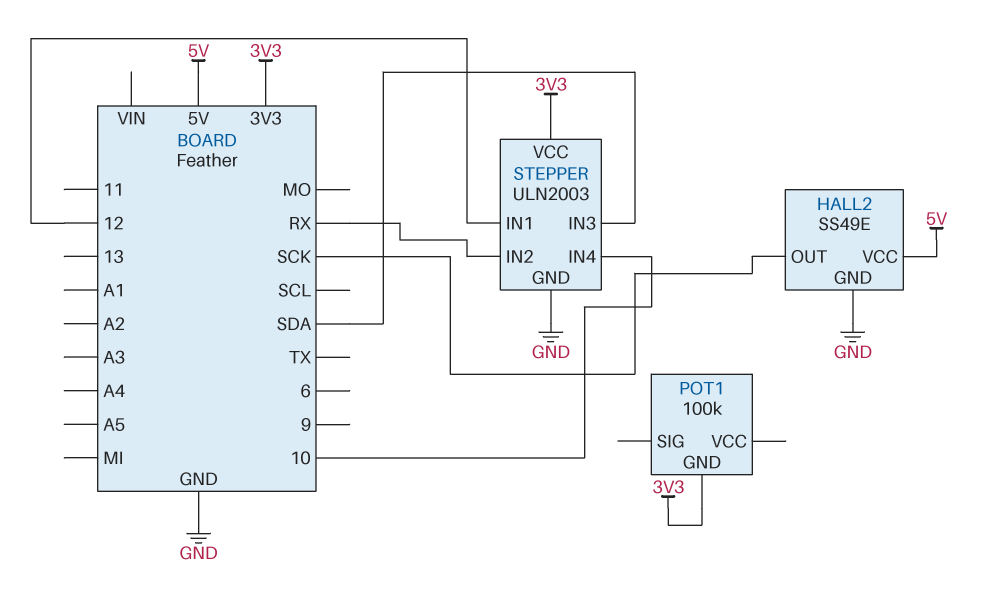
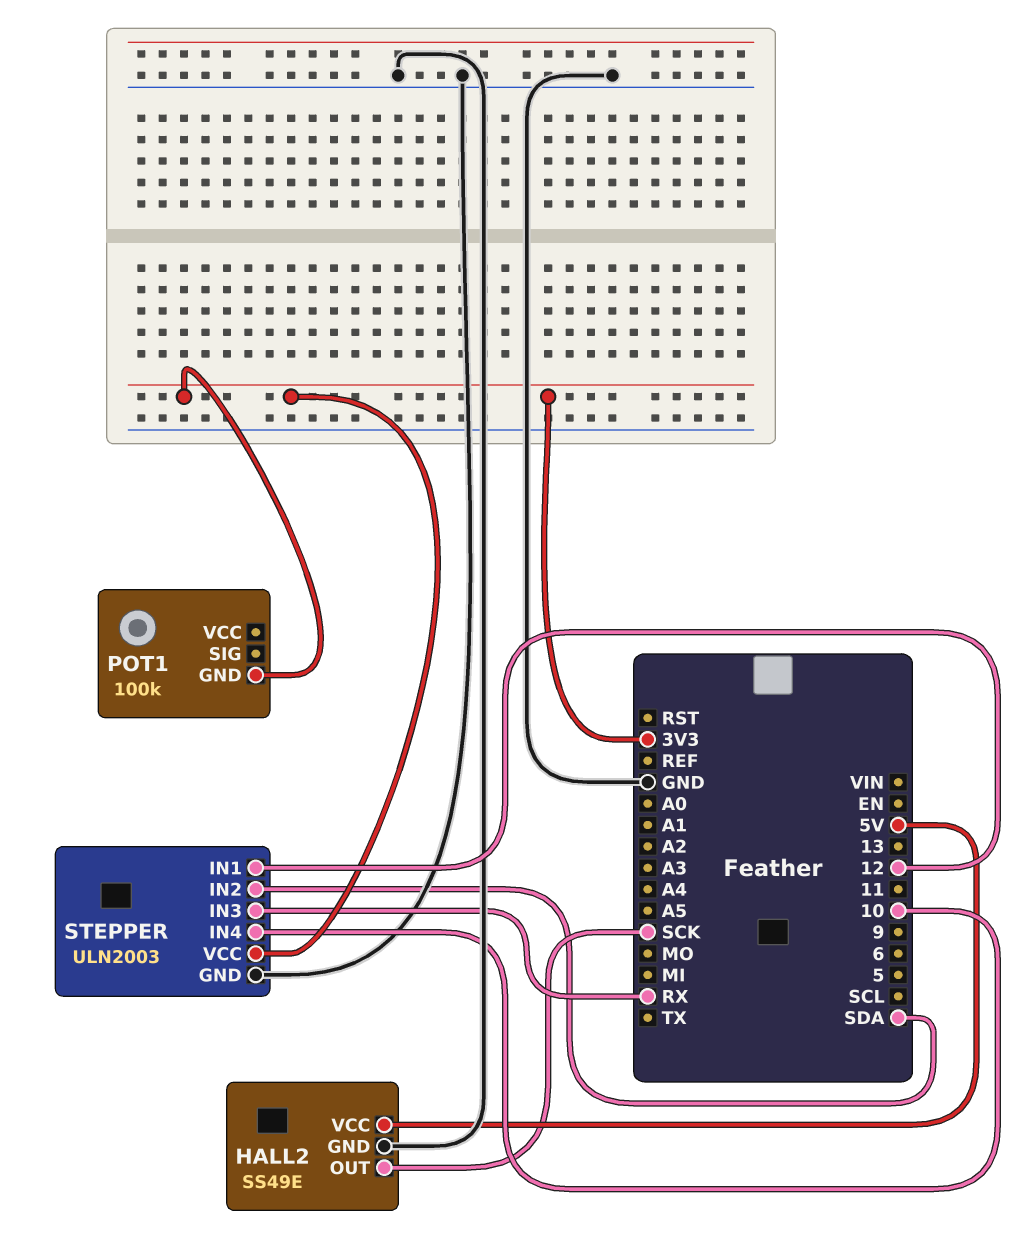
STEPPER pin IN2: RX -> SDA
STEPPER pin IN3: SDA -> RX

